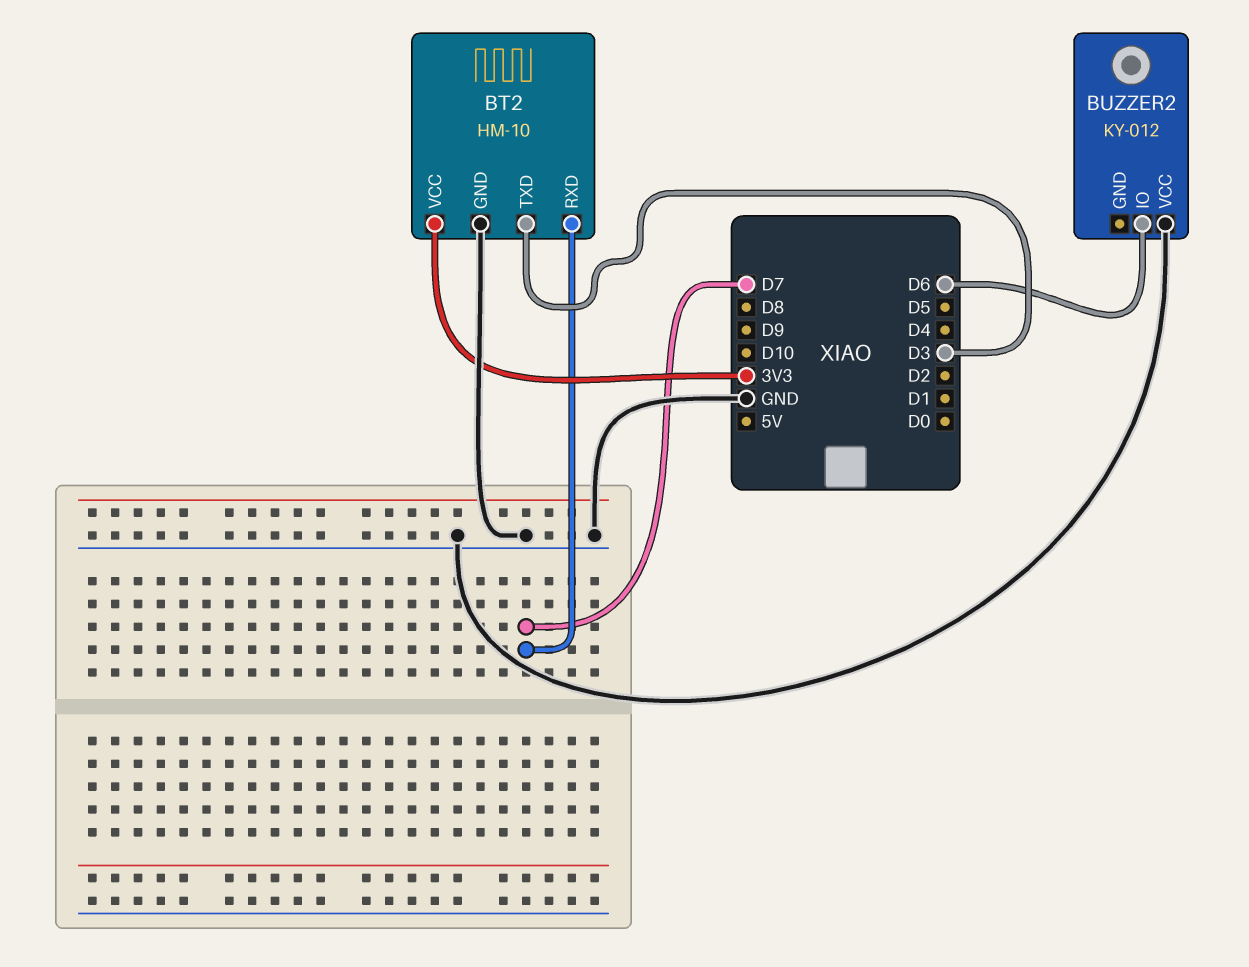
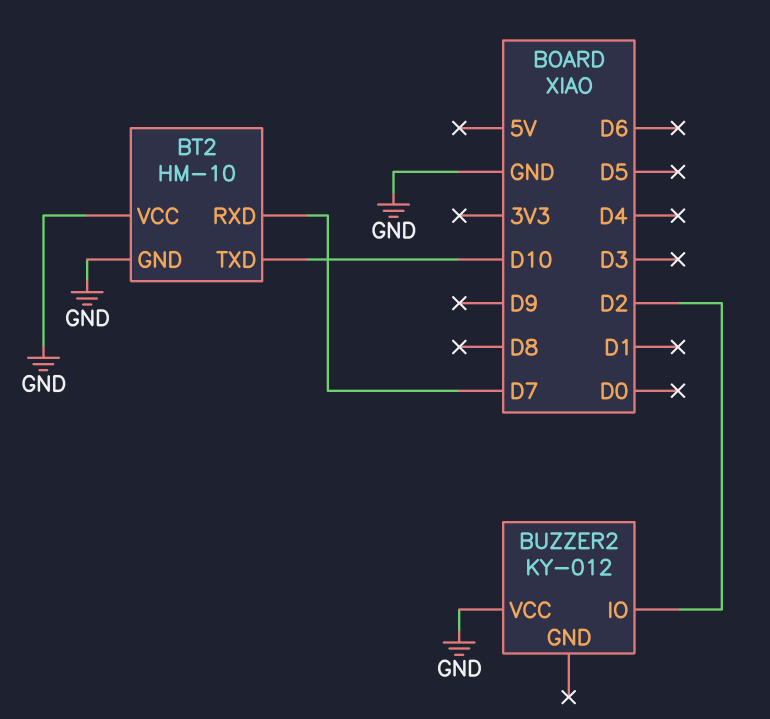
BT2 pin TXD: D3 -> D10
BT2 pin VCC: 3V3 -> GND
BUZZER2 pin IO: D6 -> D2

